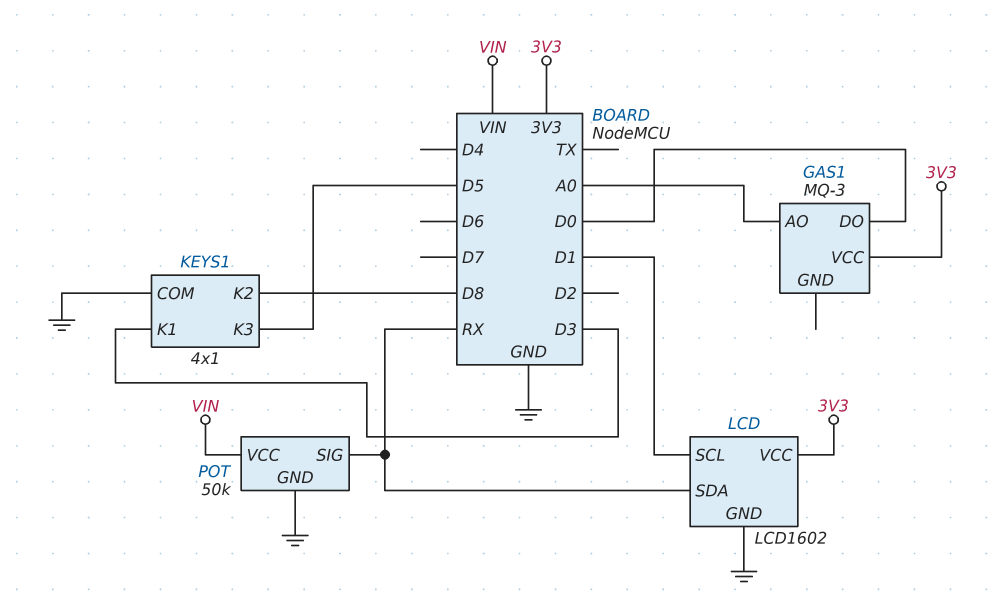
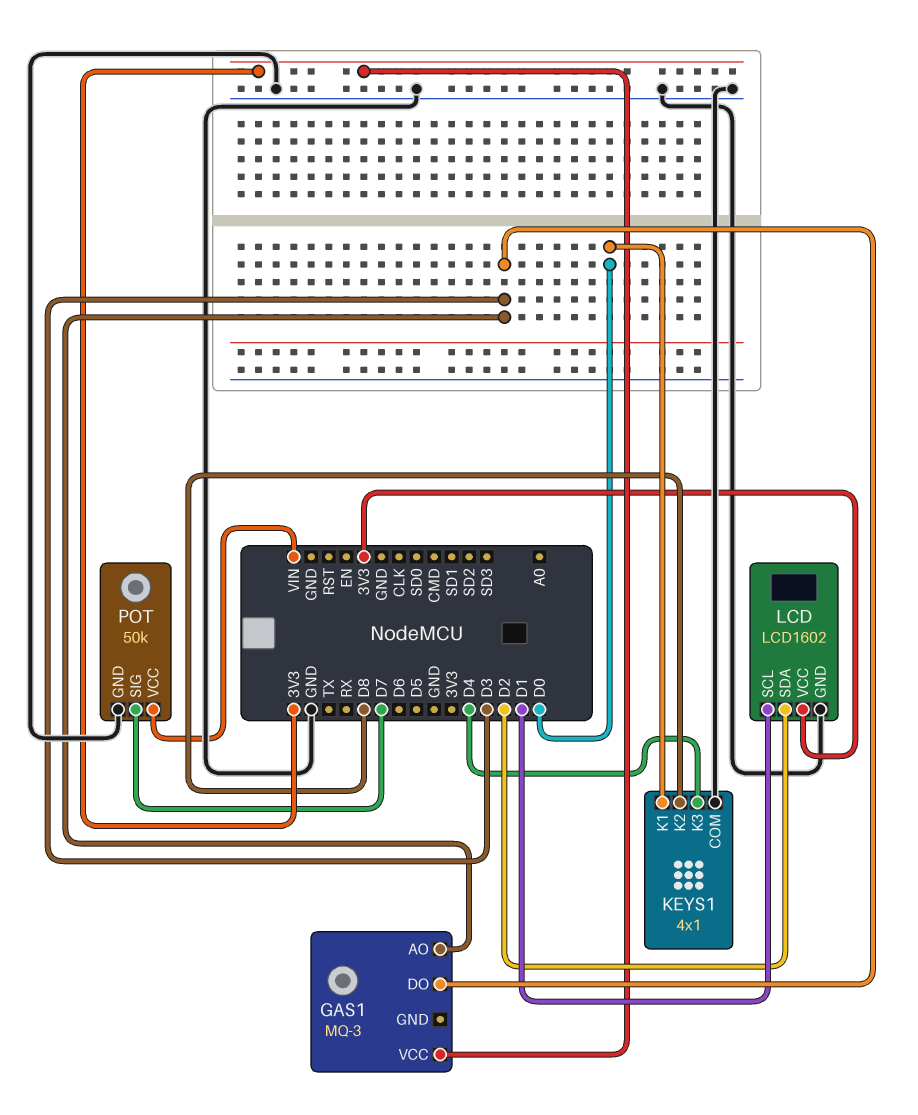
GAS1 pin AO: A0 -> D3
GAS1 pin DO: D0 -> D3
KEYS1 pin K1: D3 -> D0
KEYS1 pin K3: D5 -> D4
LCD pin SDA: RX -> D2
POT pin SIG: RX -> D7

